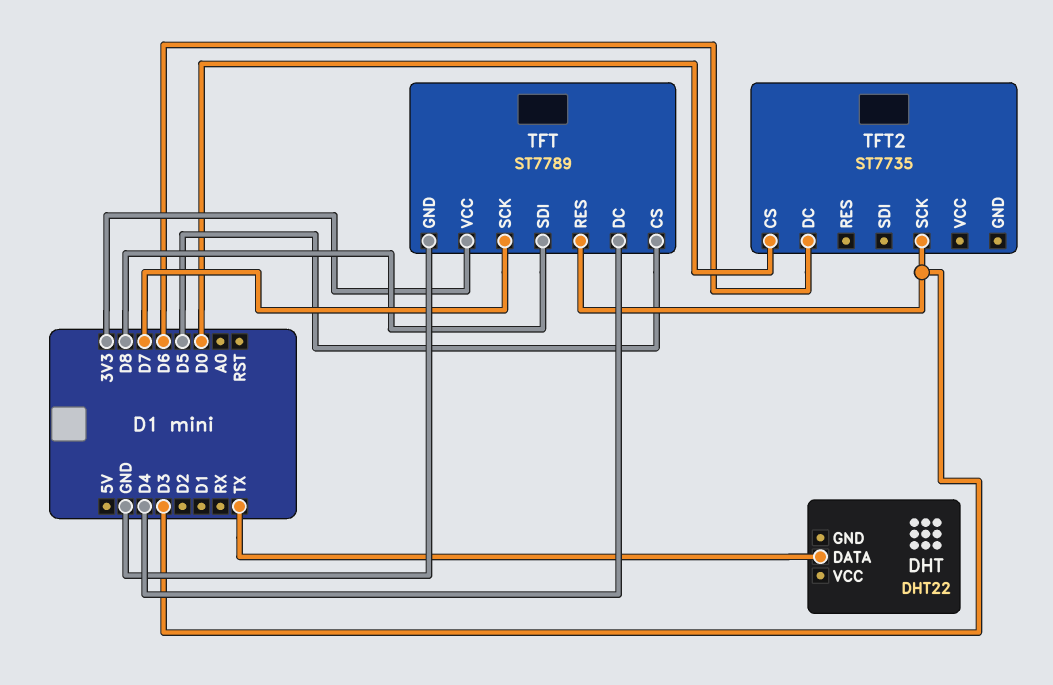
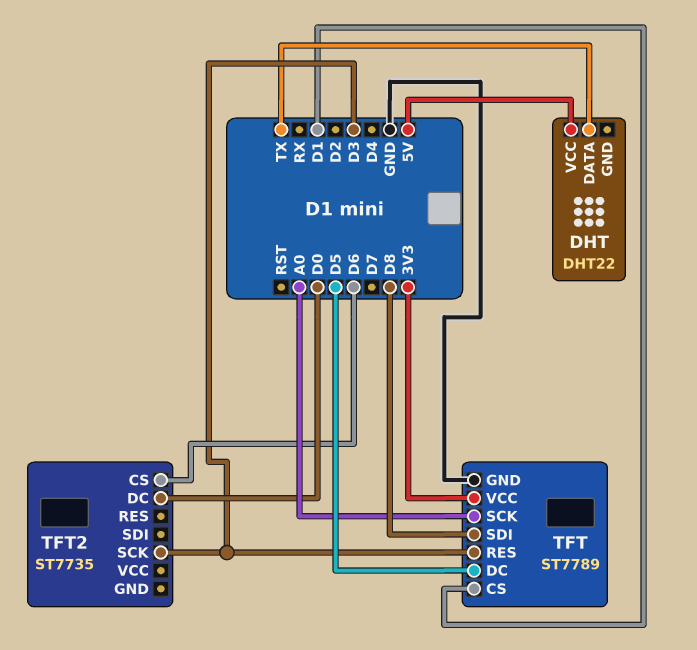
DHT pin VCC: none -> 5V
TFT pin CS: D5 -> D1
TFT pin DC: D4 -> D5
TFT pin SCK: D7 -> A0
TFT2 pin CS: D0 -> D6
TFT2 pin DC: D6 -> D0

